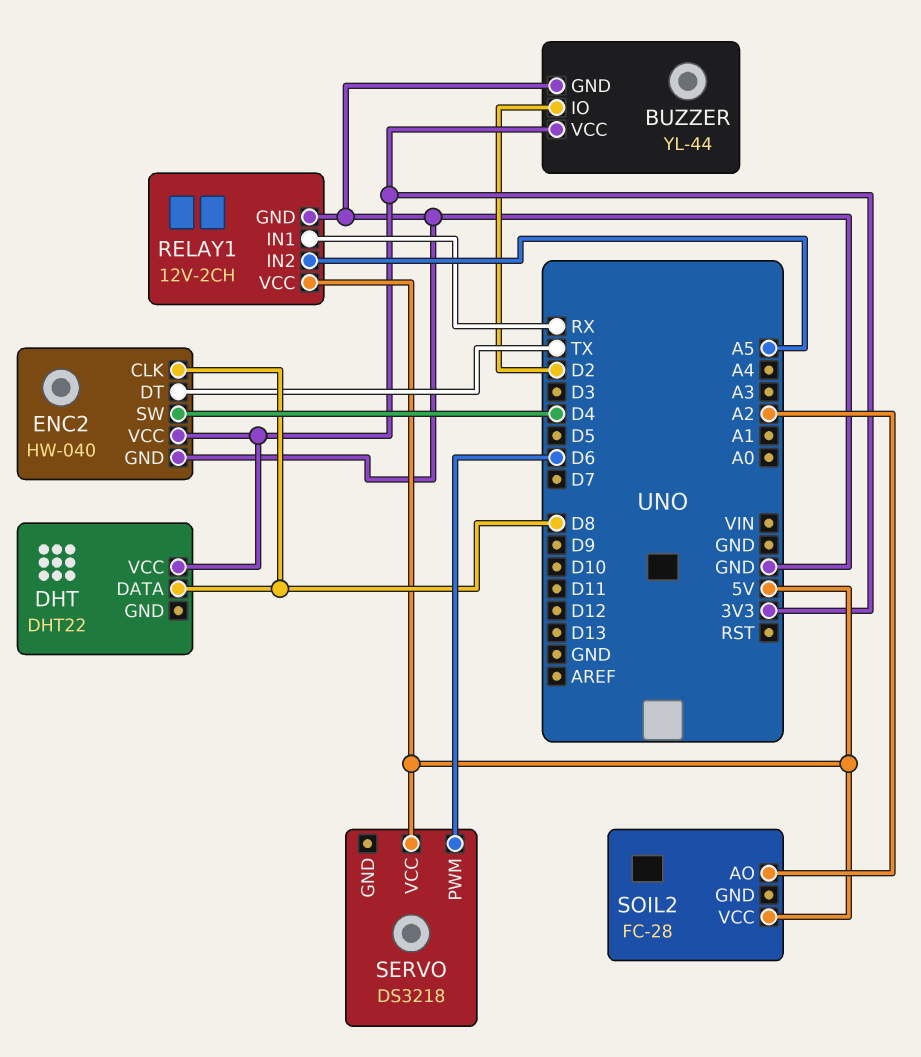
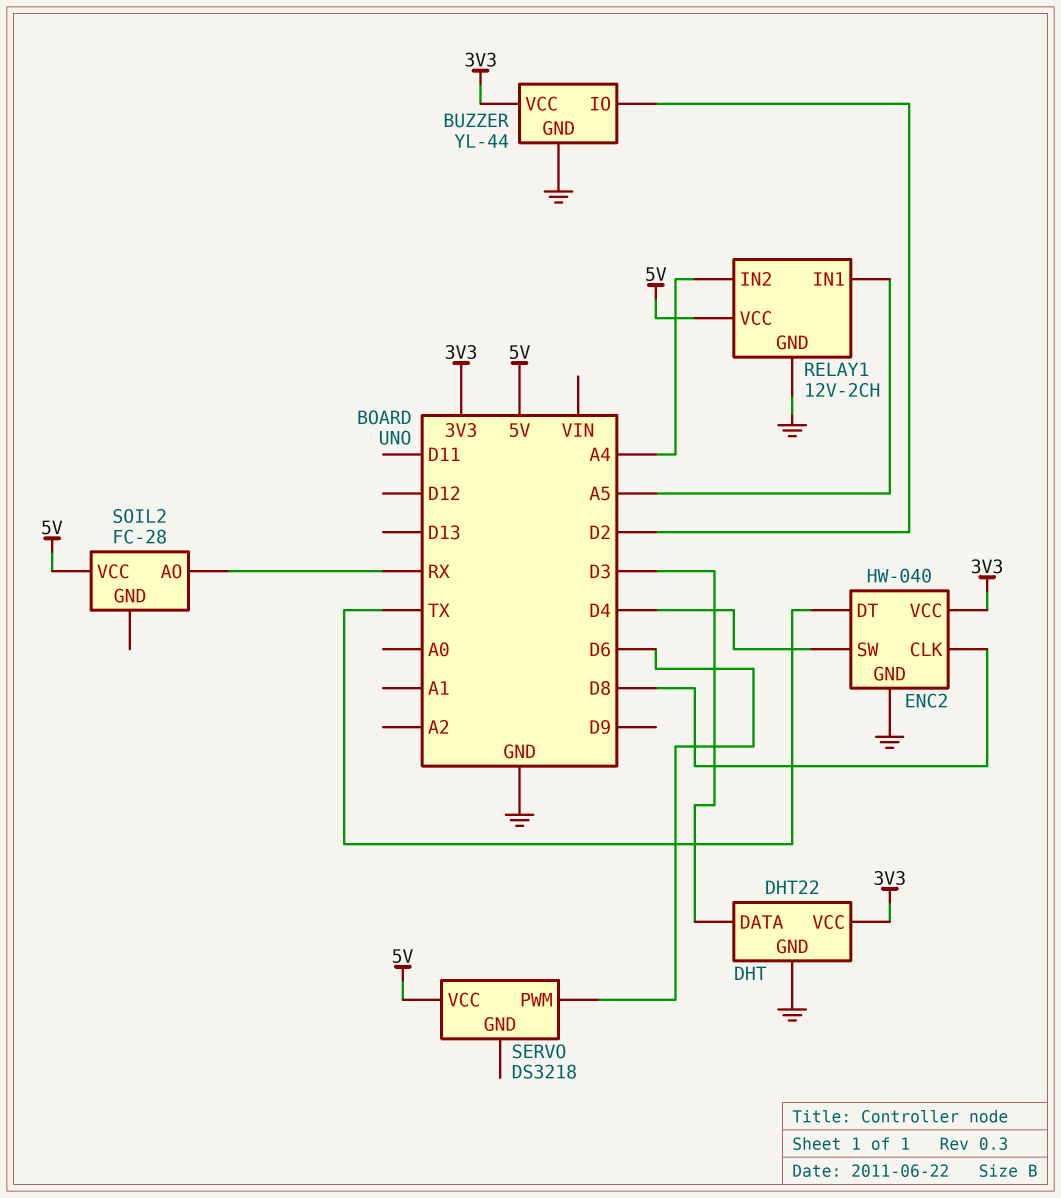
DHT pin DATA: D8 -> D3
DHT pin GND: none -> GND
RELAY1 pin IN1: RX -> A5
RELAY1 pin IN2: A5 -> A4
SOIL2 pin AO: A2 -> RX

